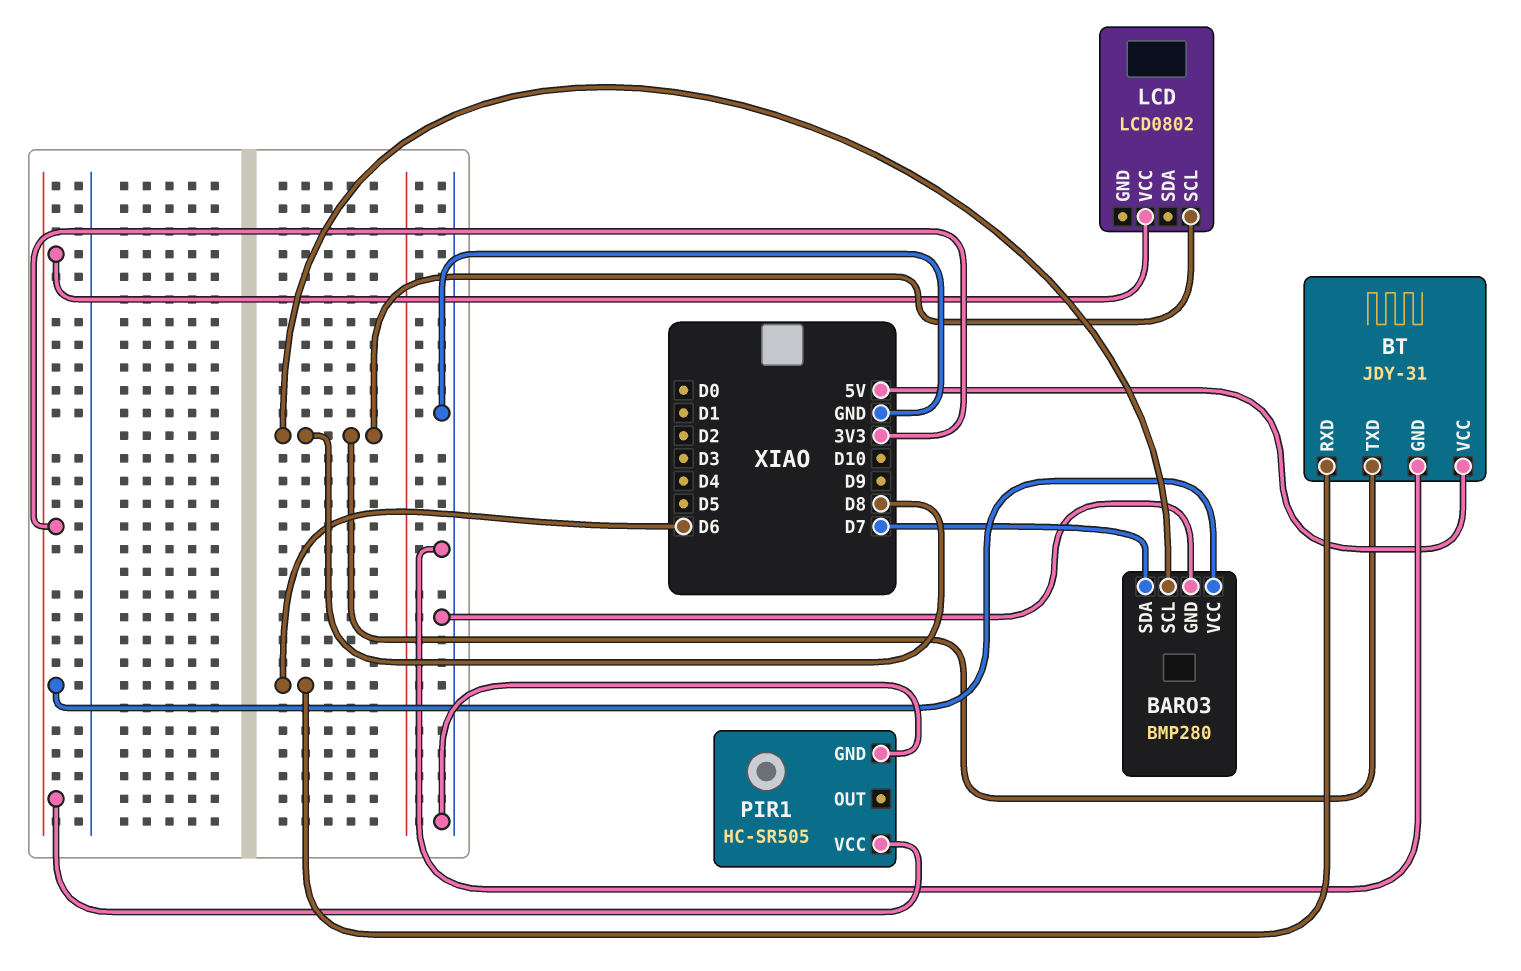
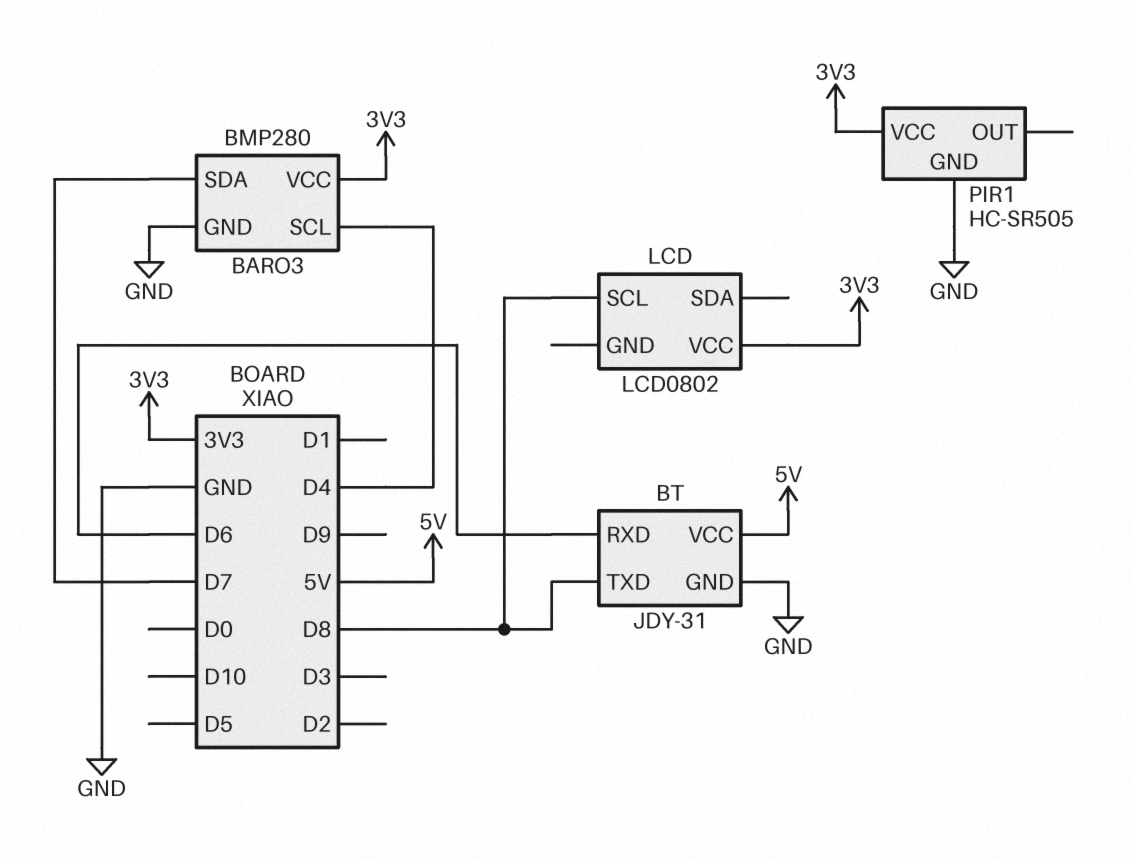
BARO3 pin SCL: D8 -> D4

